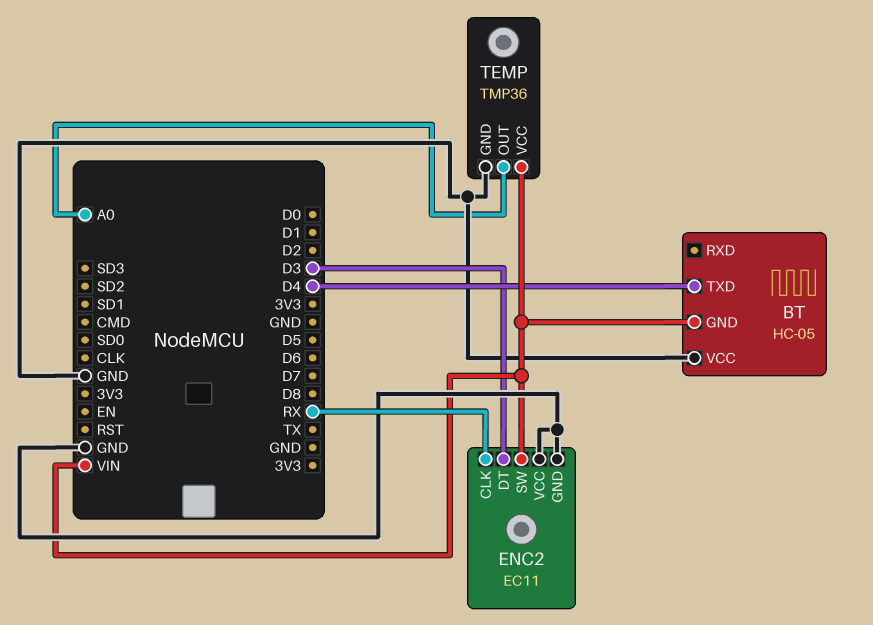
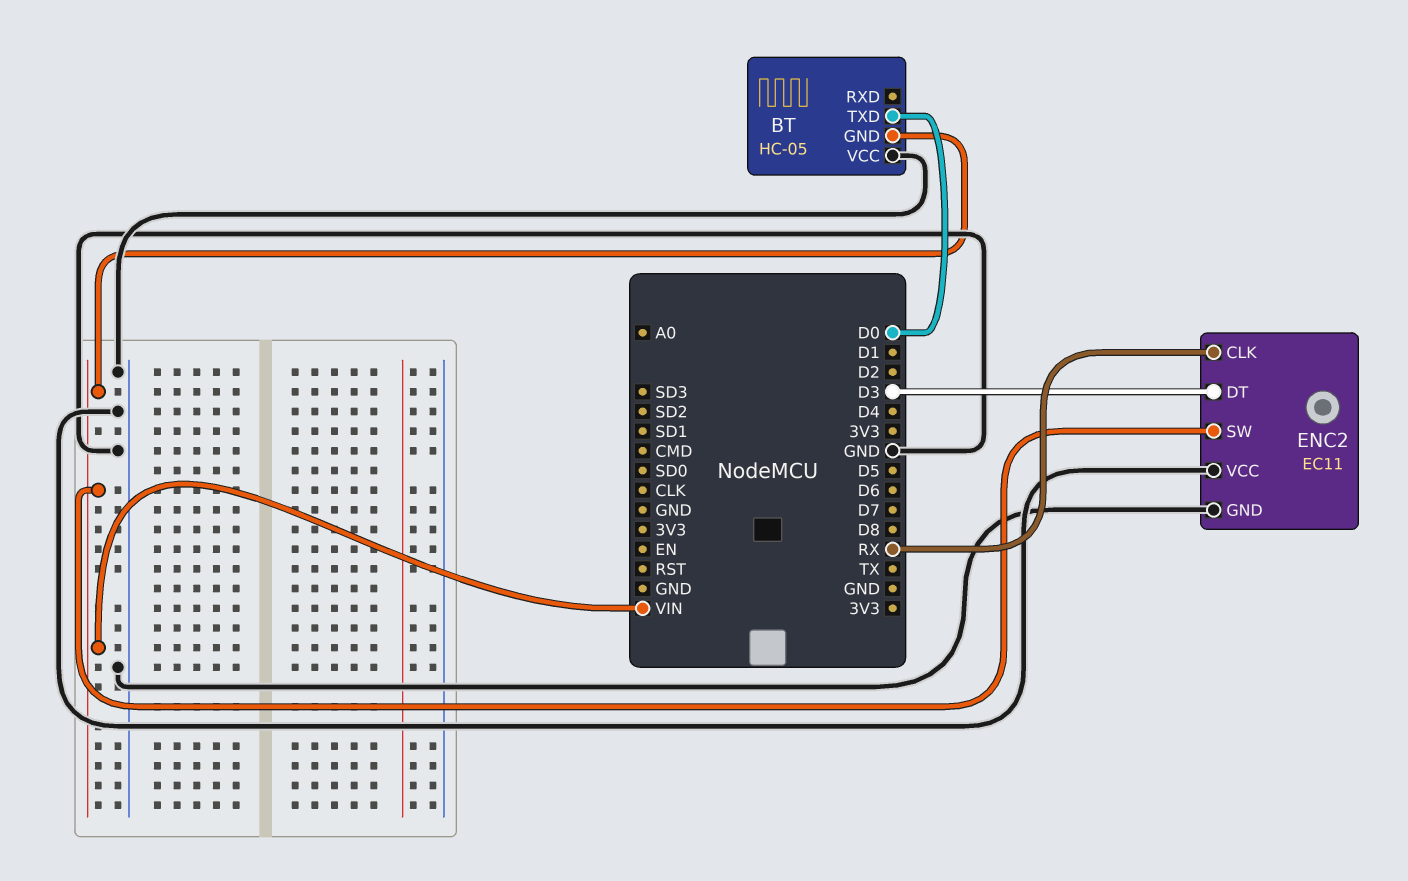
BT pin TXD: D4 -> D0
TEMP: TMP36 -> none
TEMP pin GND: GND -> none
TEMP pin OUT: A0 -> none
TEMP pin VCC: VIN -> none

